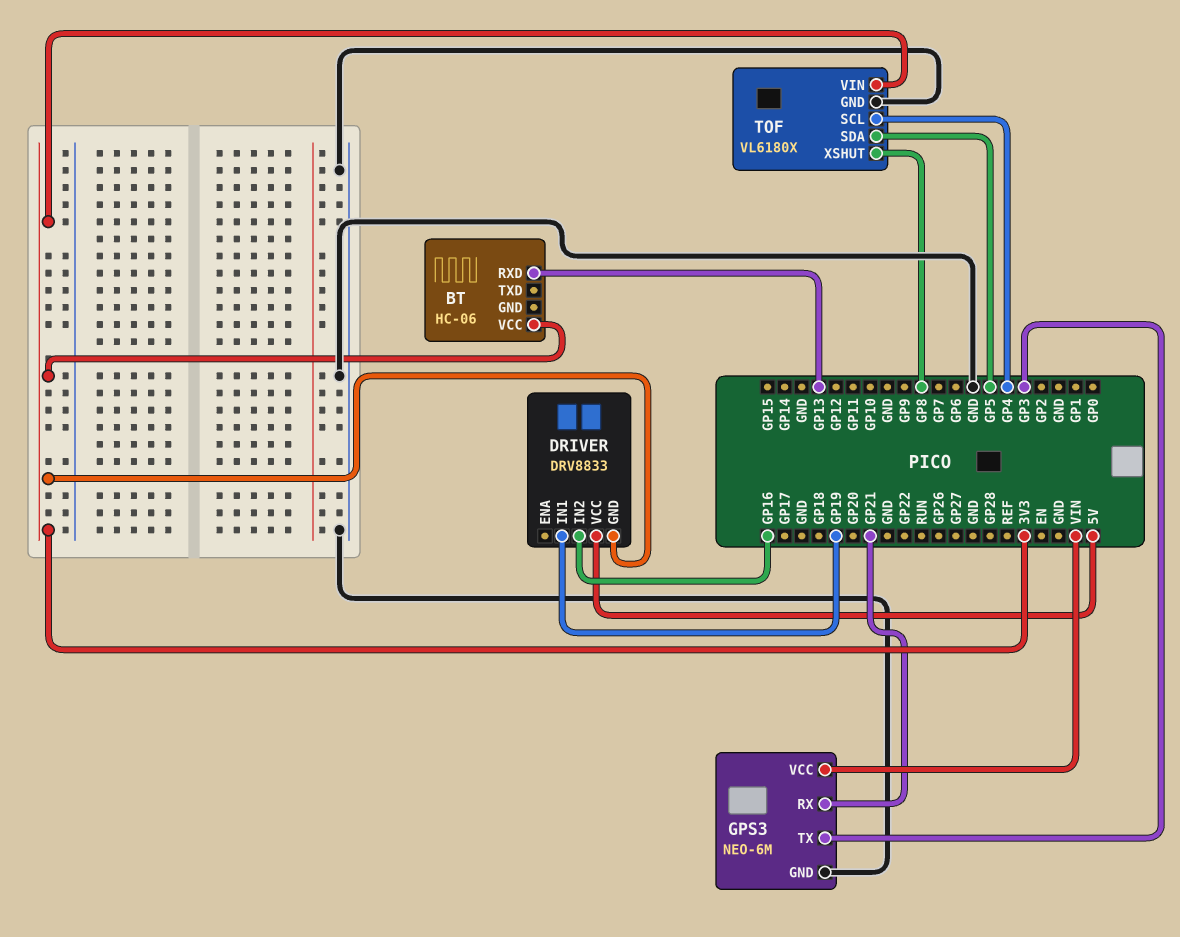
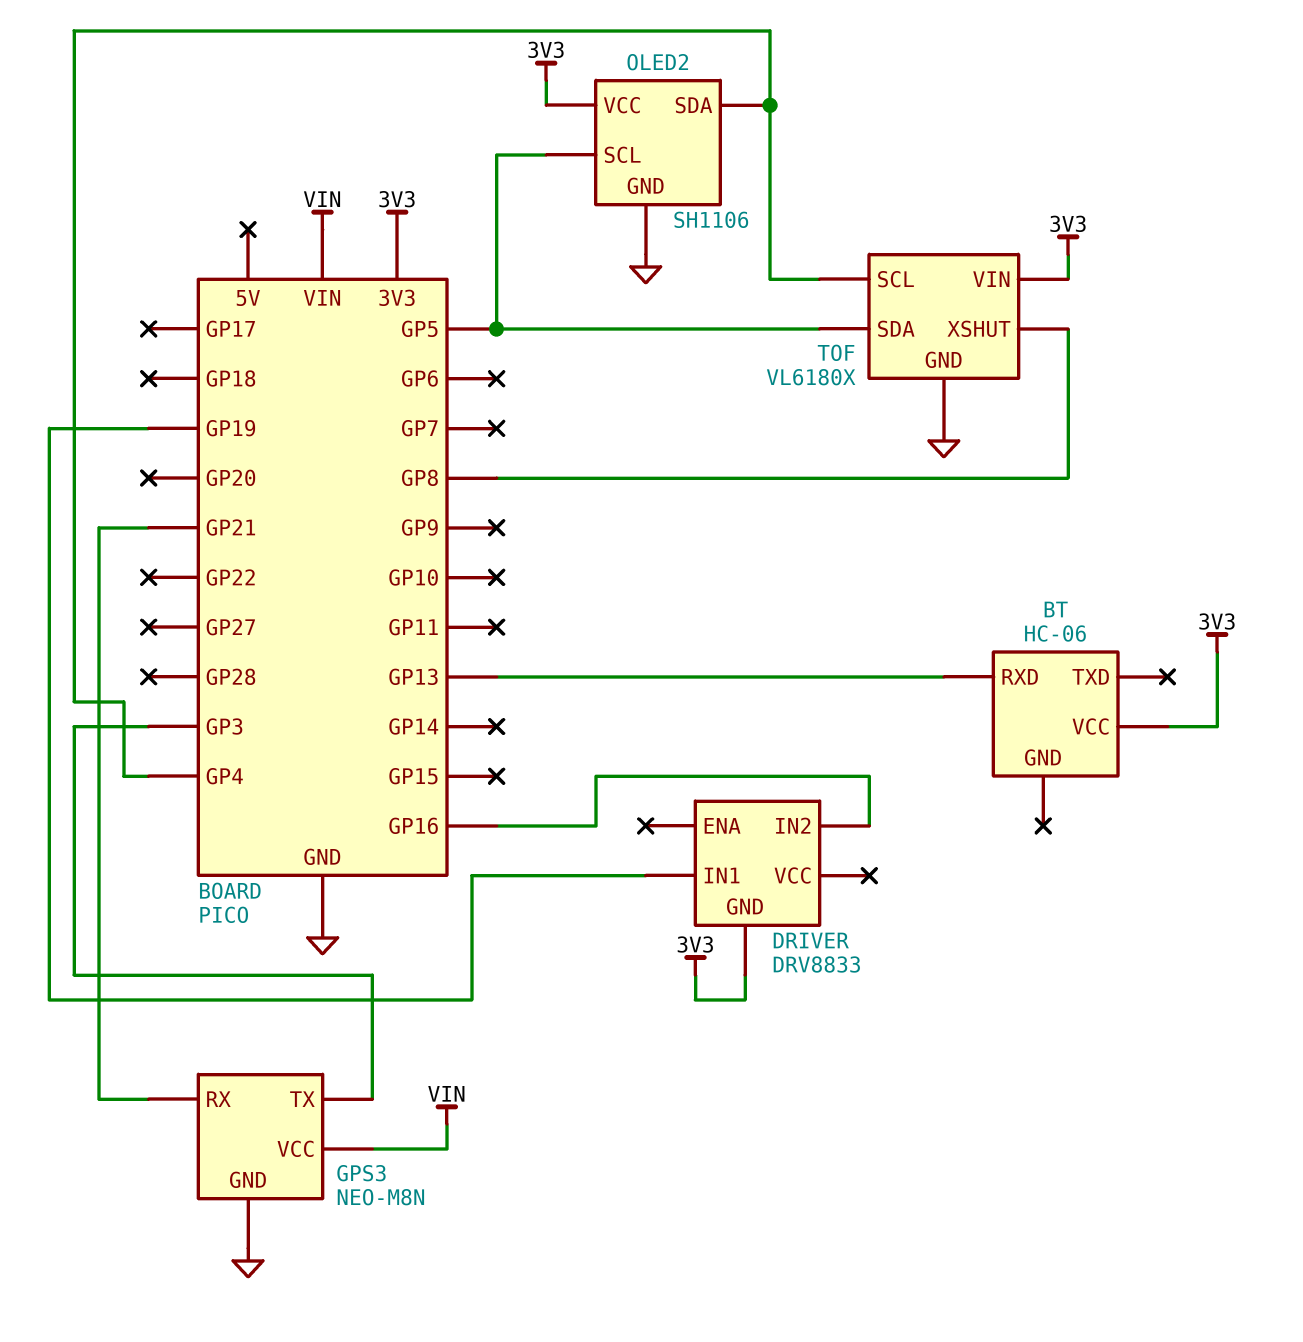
DRIVER pin VCC: 5V -> none
GPS3: NEO-6M -> NEO-M8N
OLED2: none -> SH1106
OLED2 pin GND: none -> GND
OLED2 pin SCL: none -> GP5
OLED2 pin SDA: none -> GP4
OLED2 pin VCC: none -> 3V3

